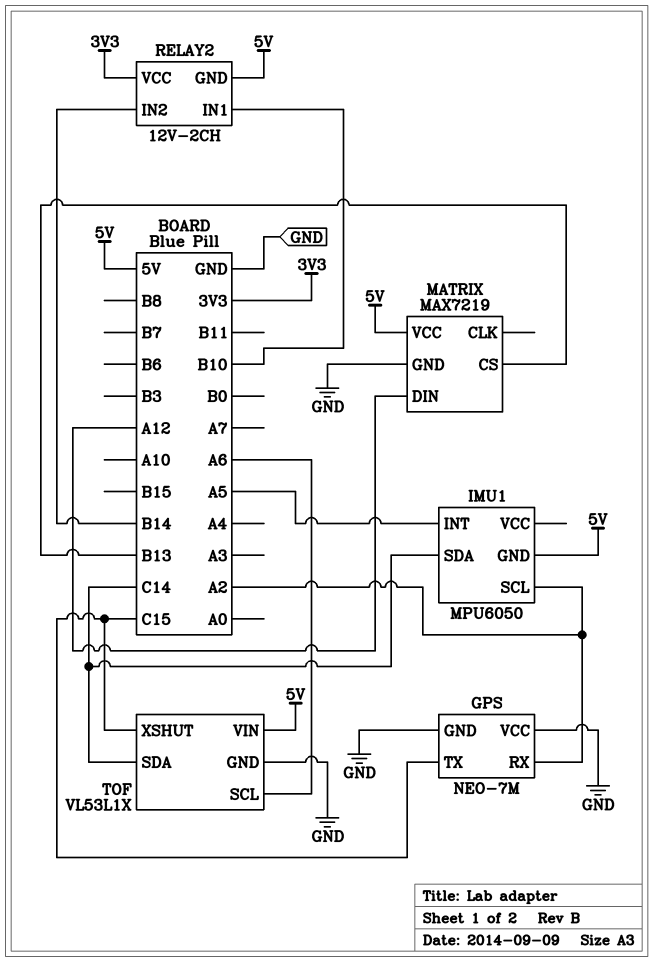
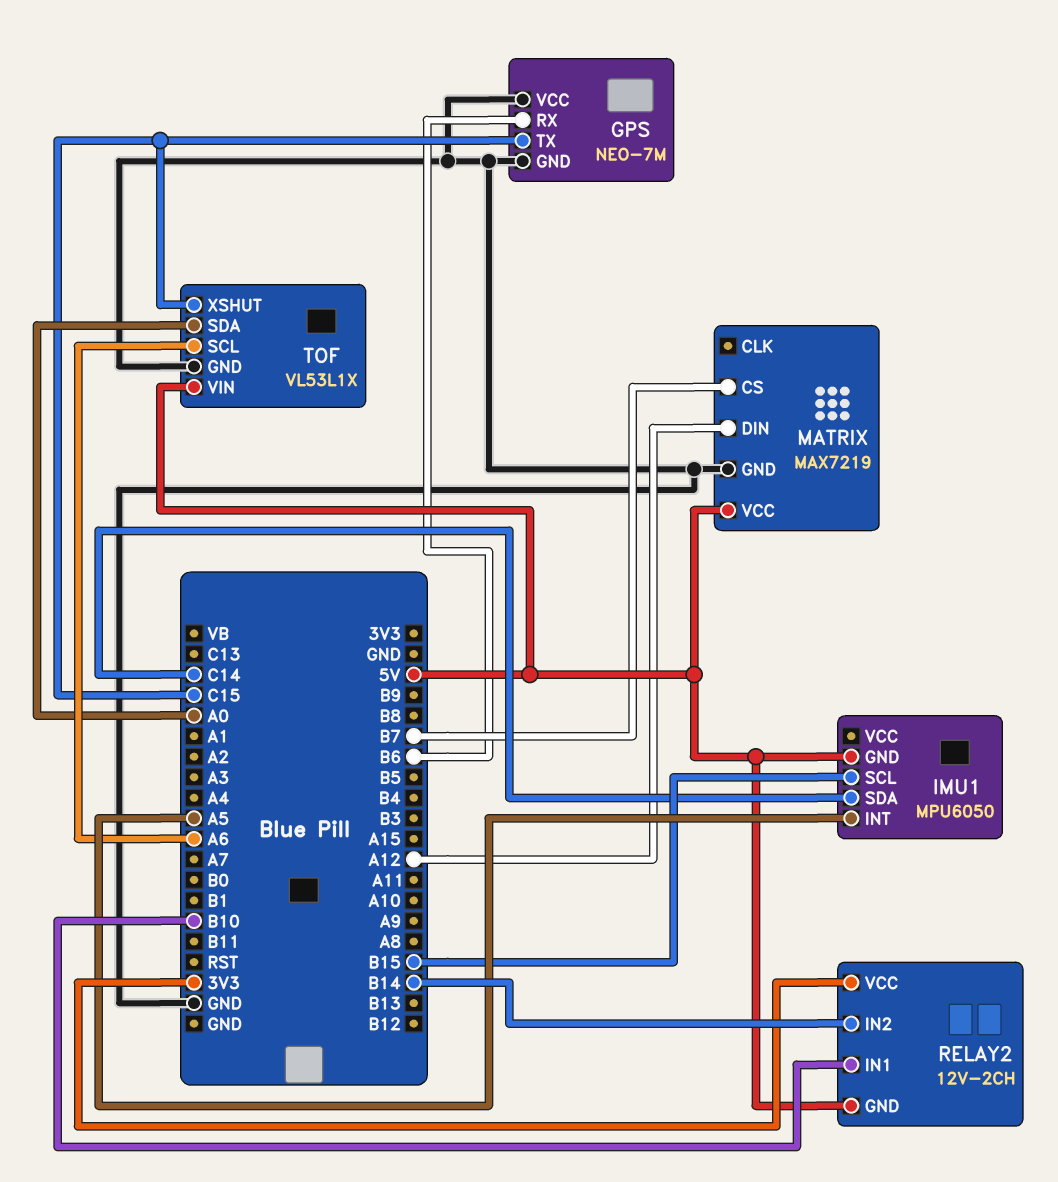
GPS pin RX: A2 -> B6
IMU1 pin SCL: A2 -> B15
MATRIX pin CS: B13 -> B7
TOF pin SDA: C14 -> A0

